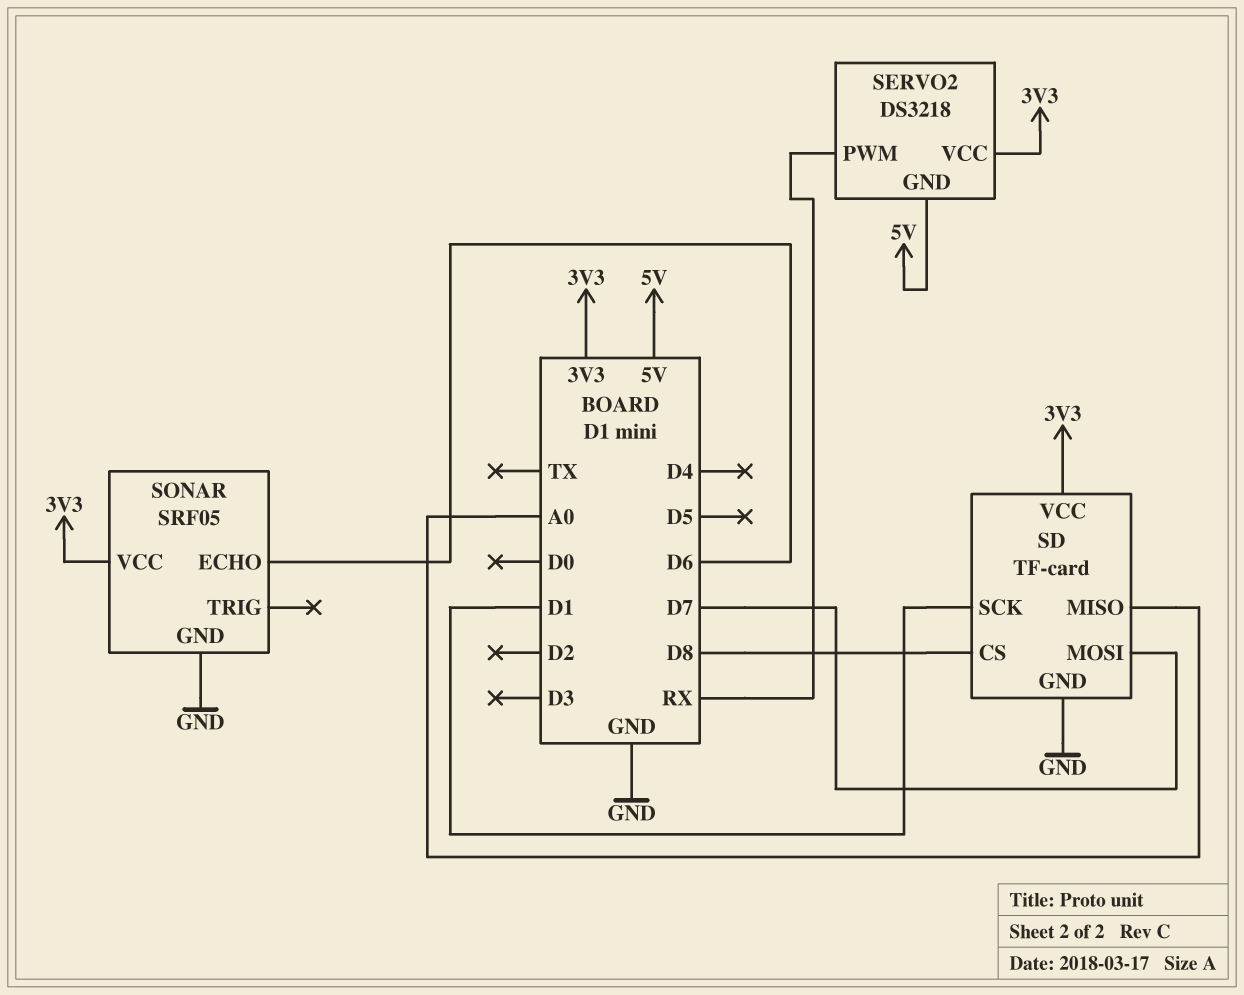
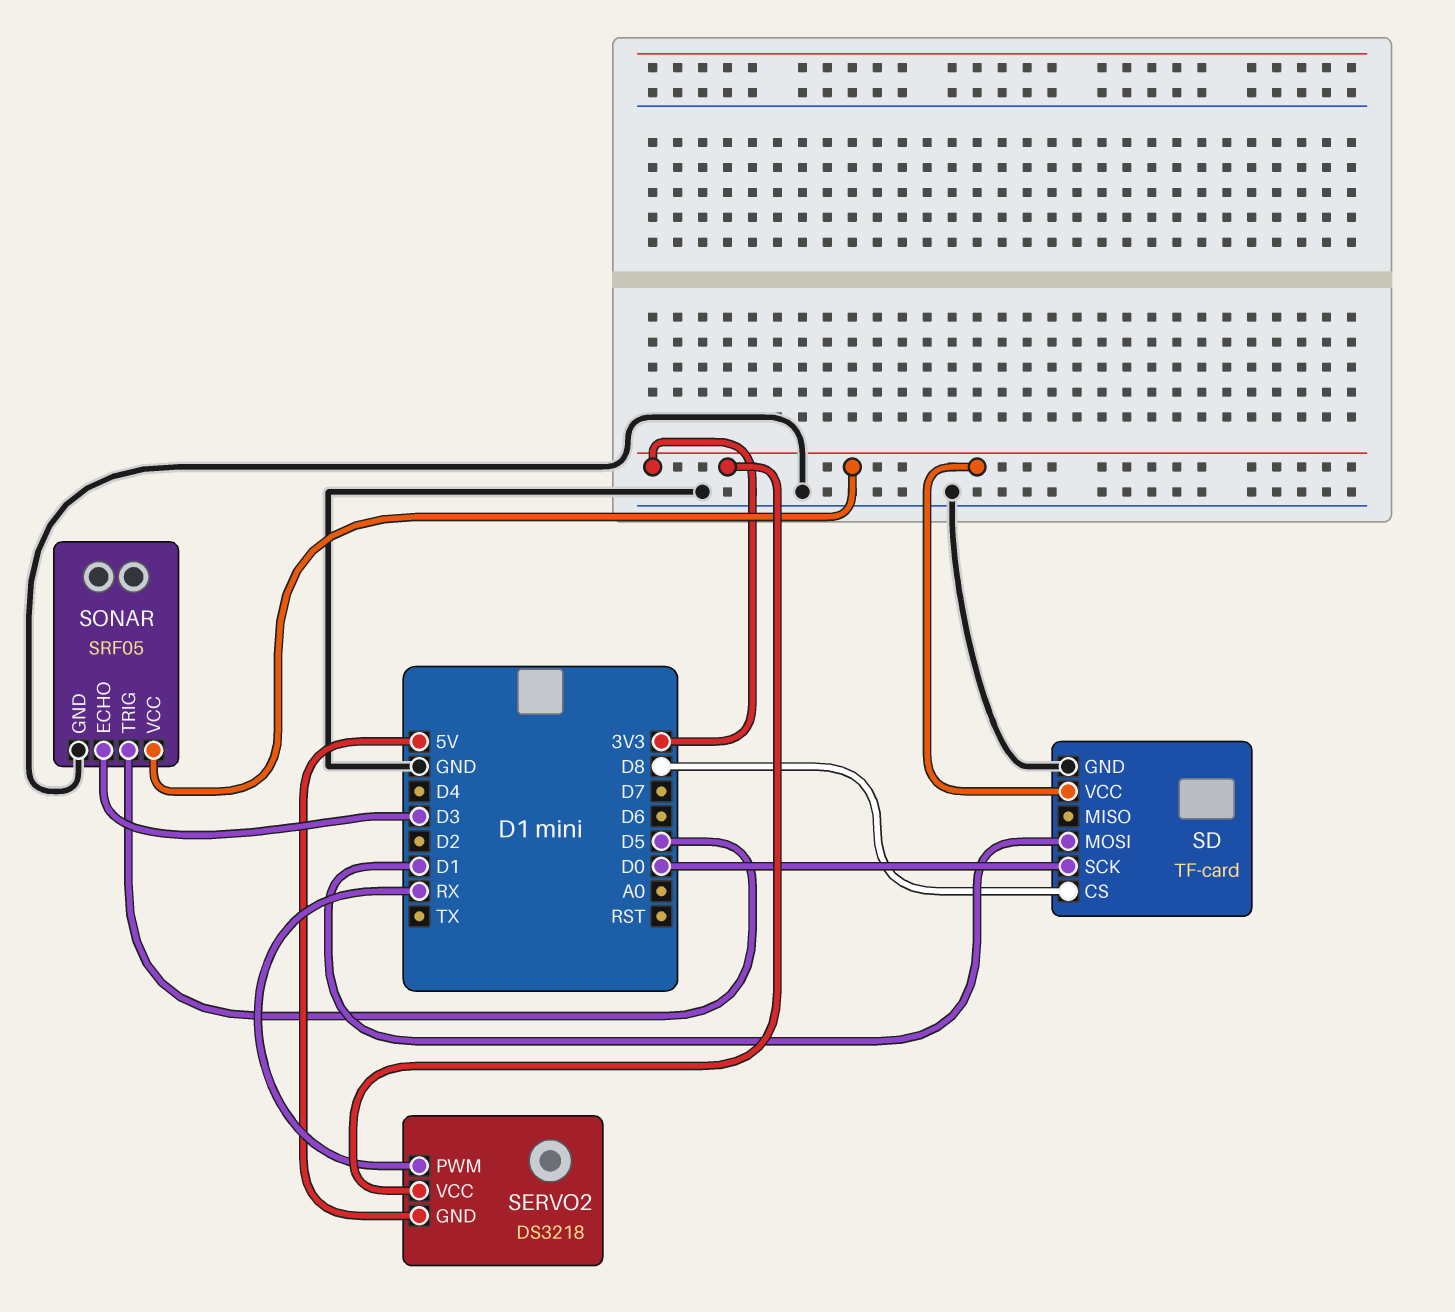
SD pin MISO: A0 -> none
SD pin MOSI: D7 -> D1
SD pin SCK: D1 -> D0
SONAR pin ECHO: D6 -> D3
SONAR pin TRIG: none -> D5

